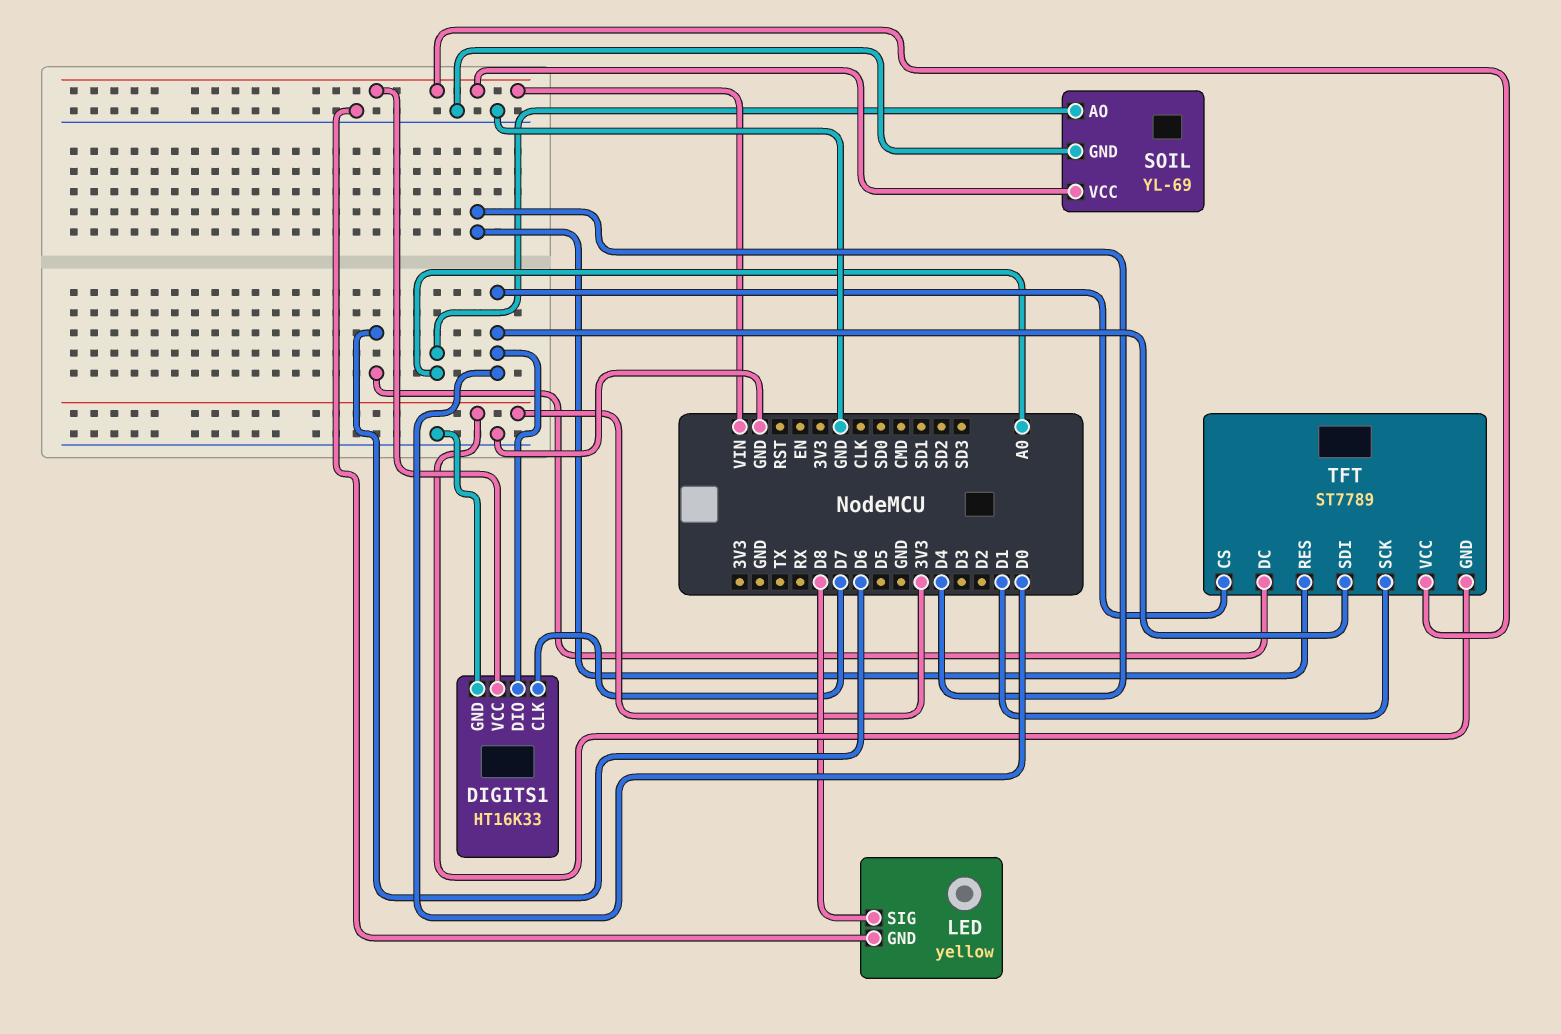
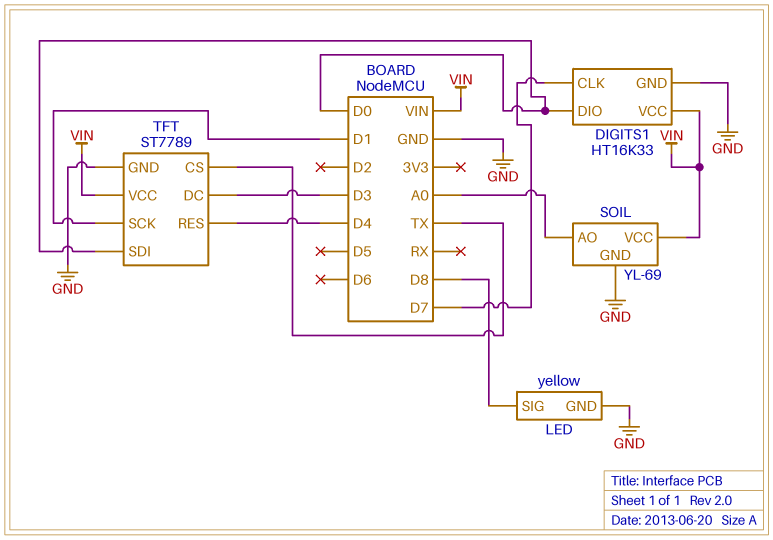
TFT pin CS: D0 -> TX
TFT pin DC: D6 -> D3
TFT pin GND: 3V3 -> GND

